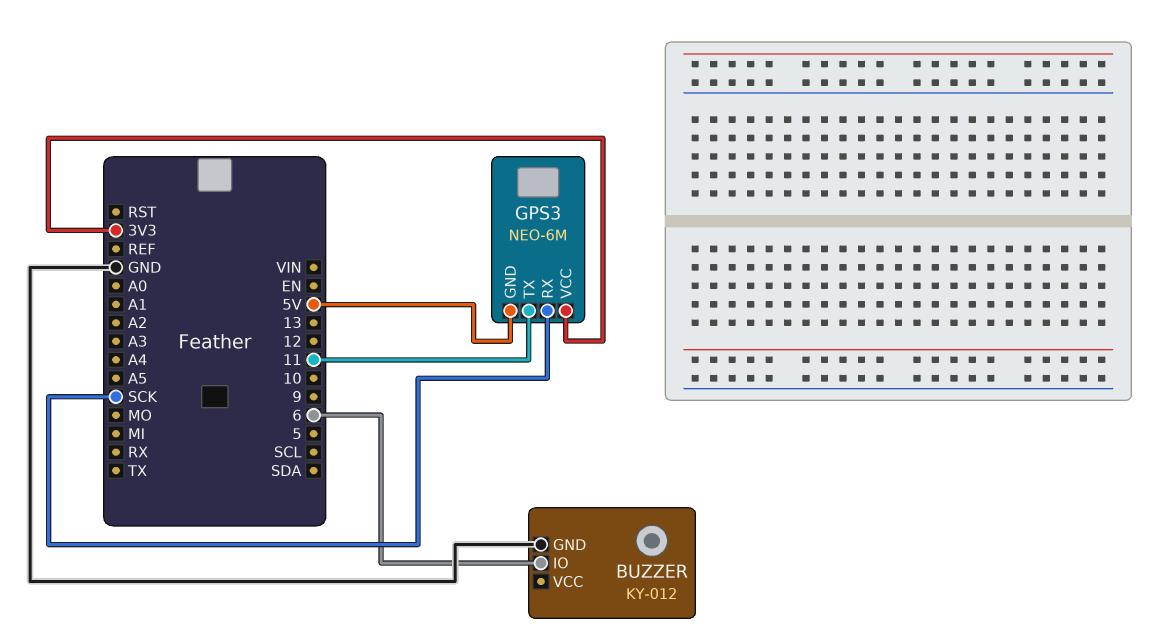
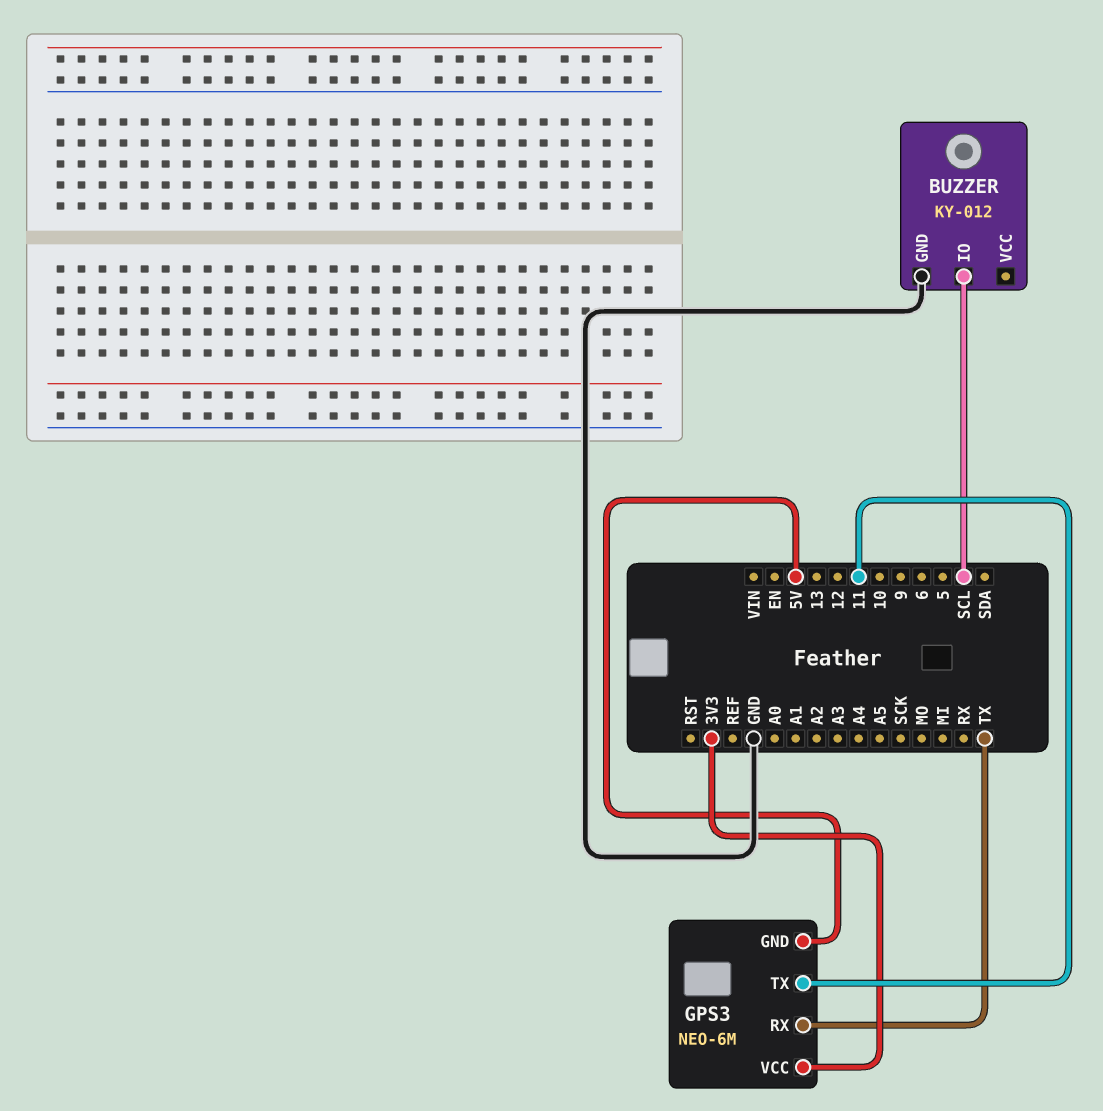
BUZZER pin IO: 6 -> SCL
GPS3 pin RX: SCK -> TX

